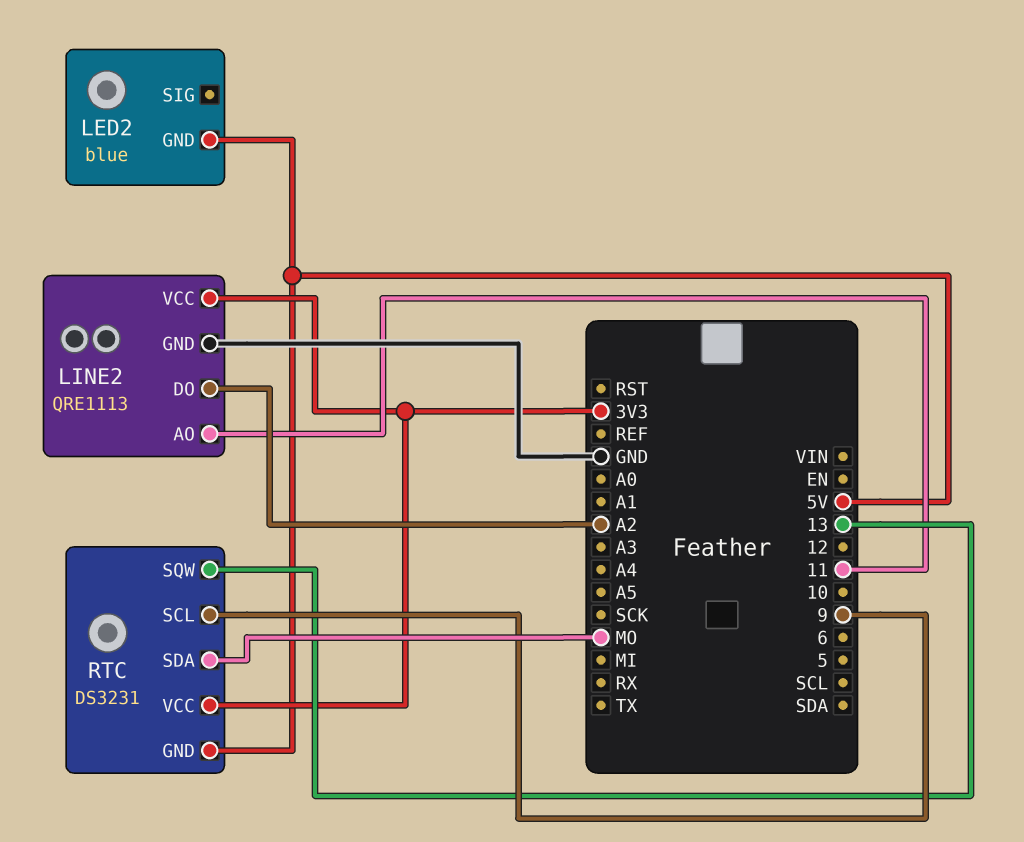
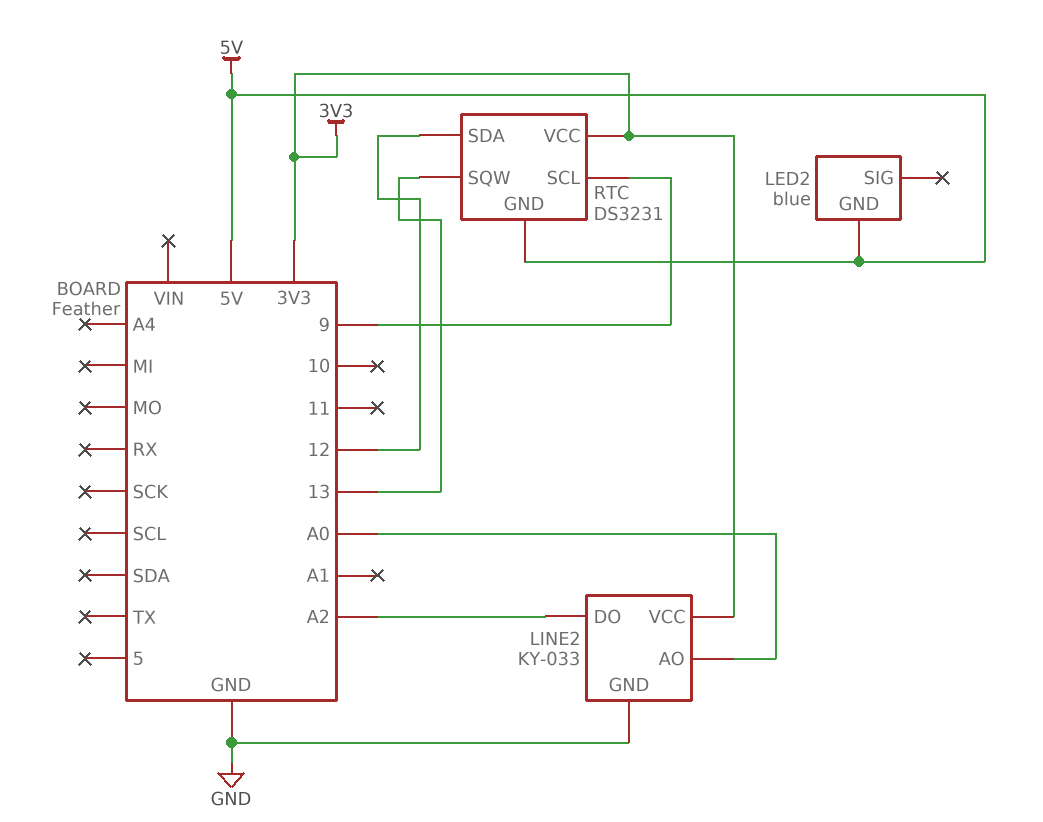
LINE2: QRE1113 -> KY-033
LINE2 pin AO: 11 -> A0
RTC pin SDA: MO -> 12

